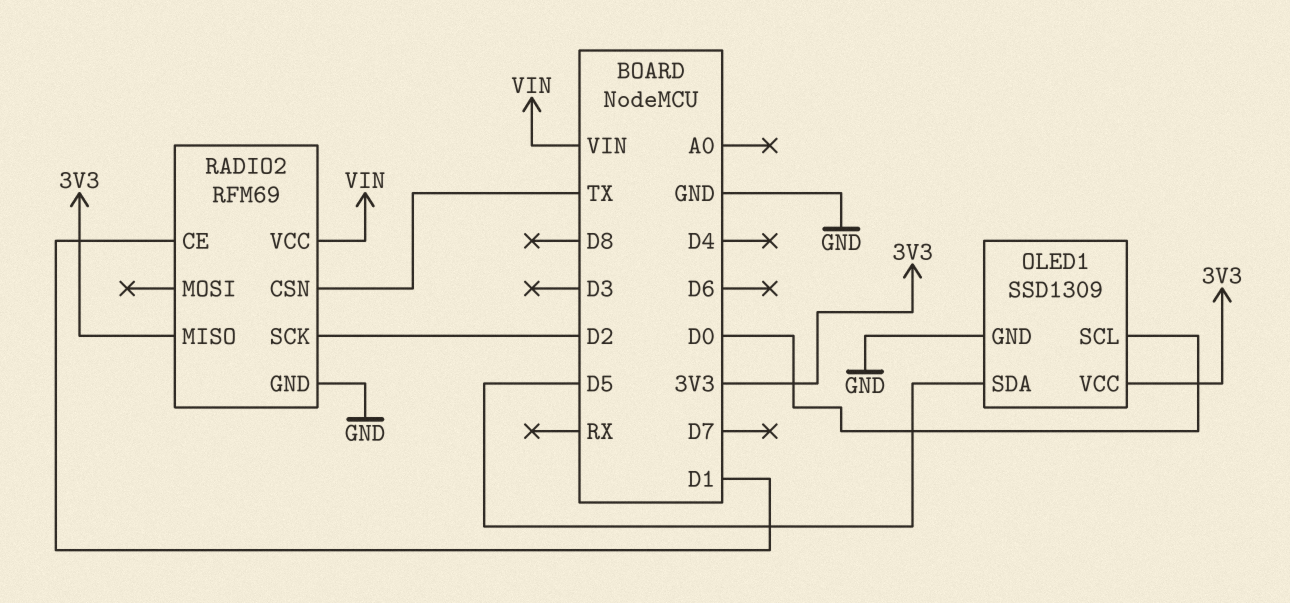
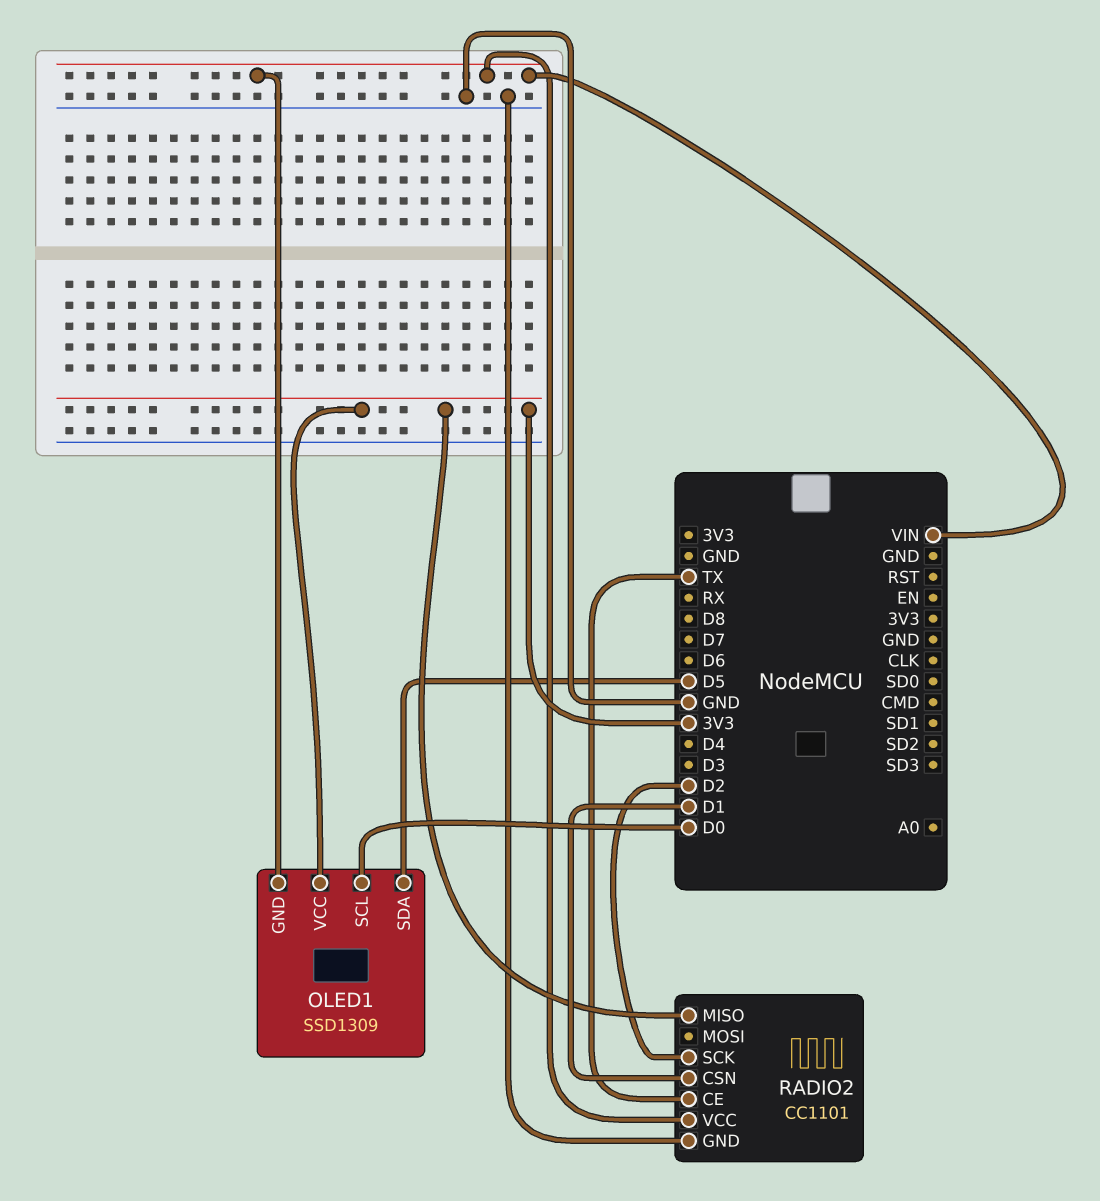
OLED1 pin GND: GND -> VIN
RADIO2: RFM69 -> CC1101
RADIO2 pin CE: D1 -> TX
RADIO2 pin CSN: TX -> D1

